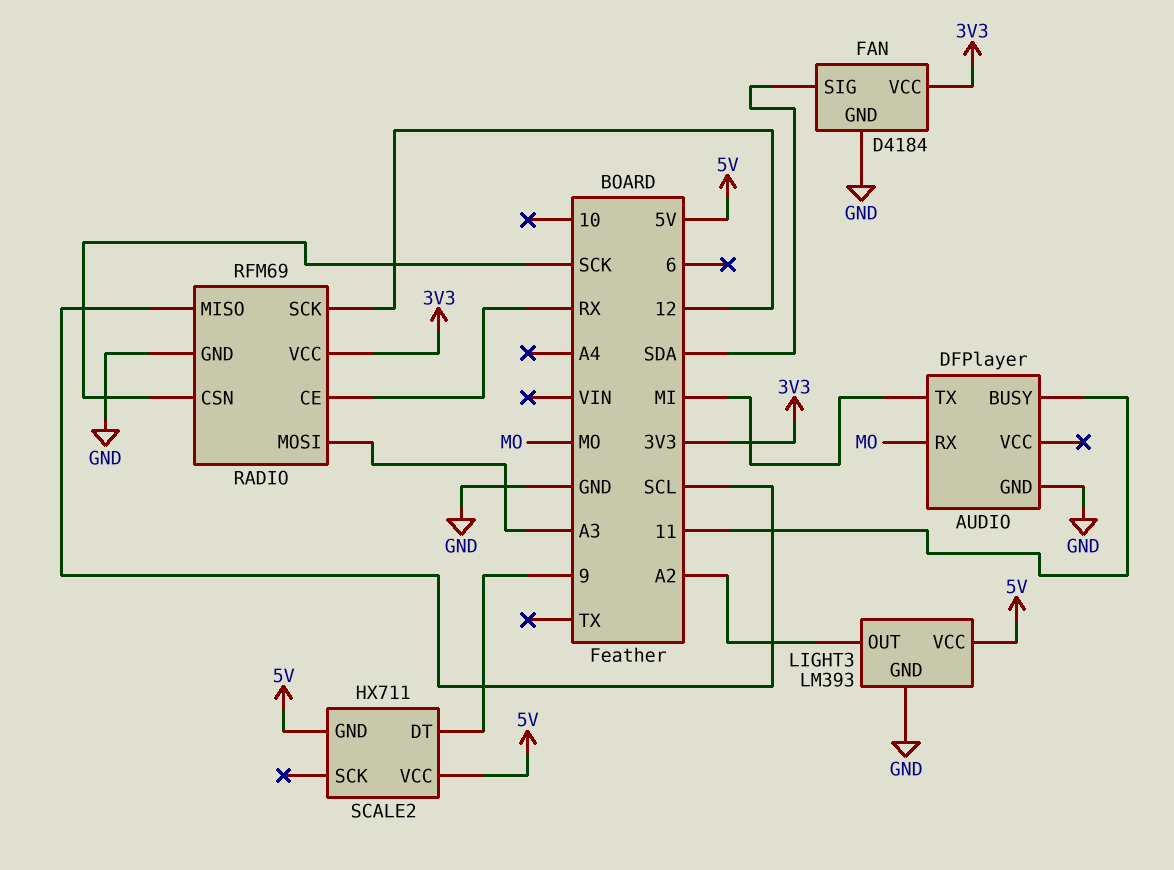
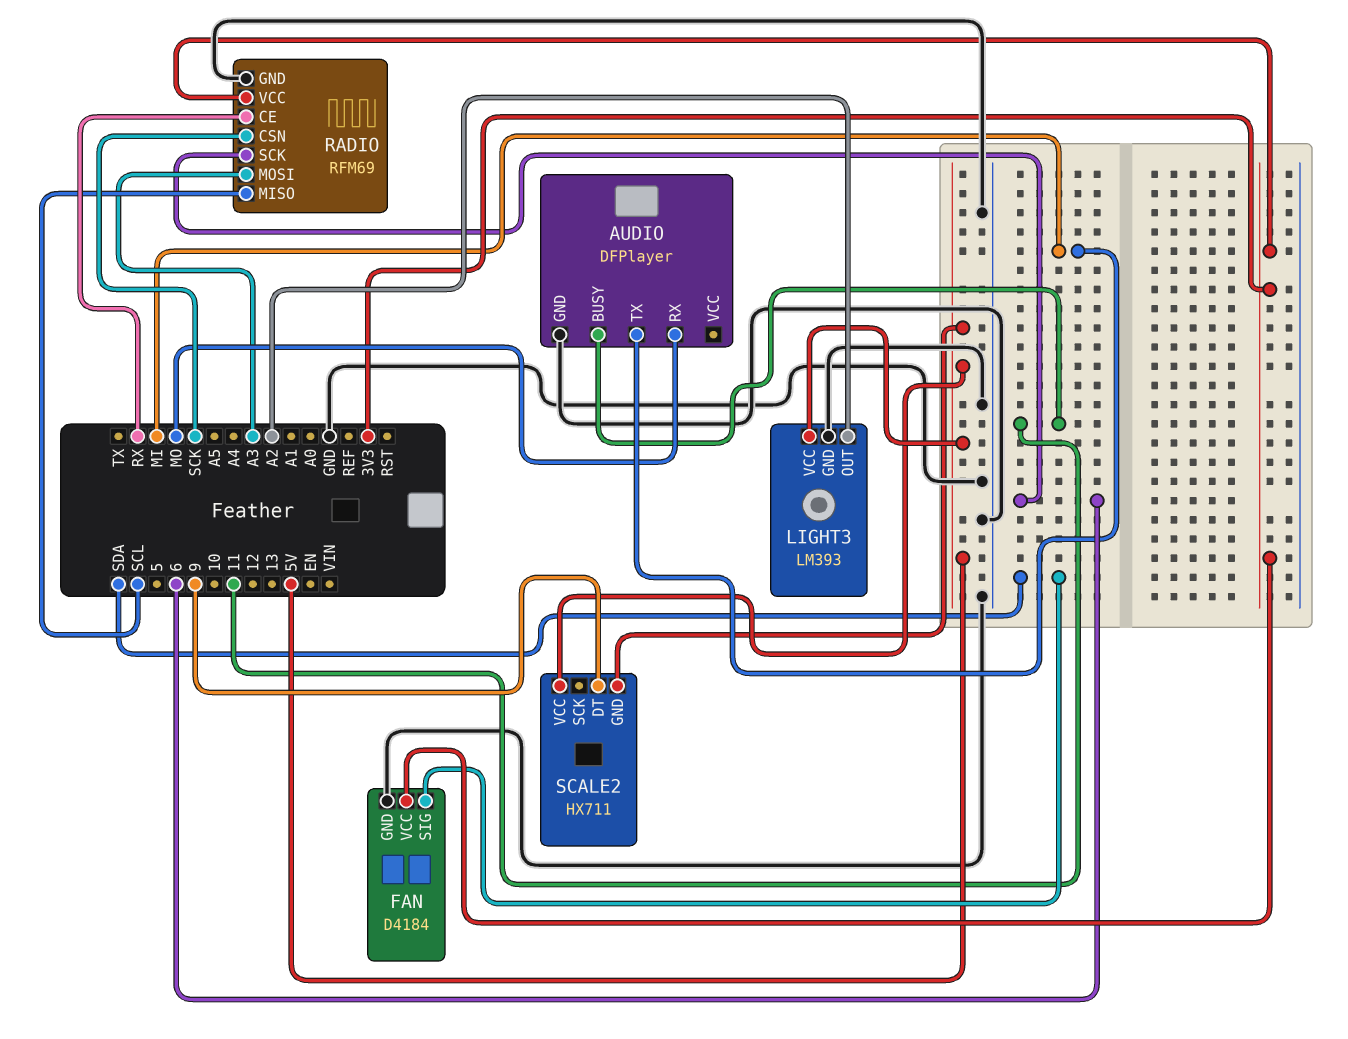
RADIO pin SCK: 12 -> 6

